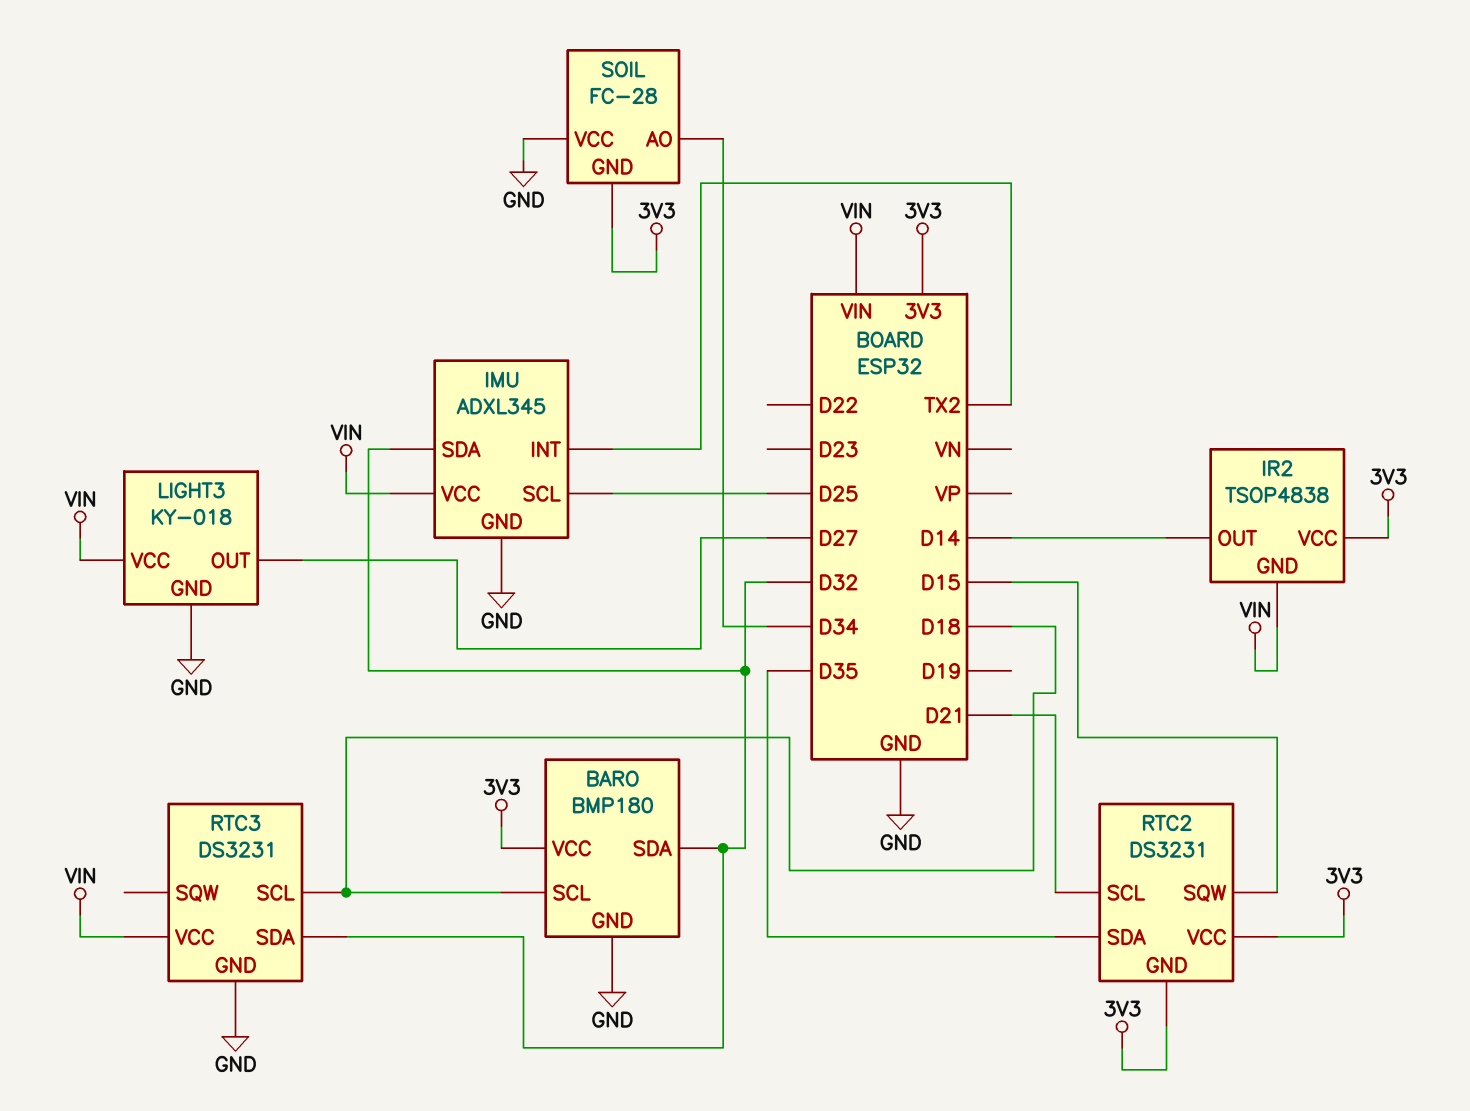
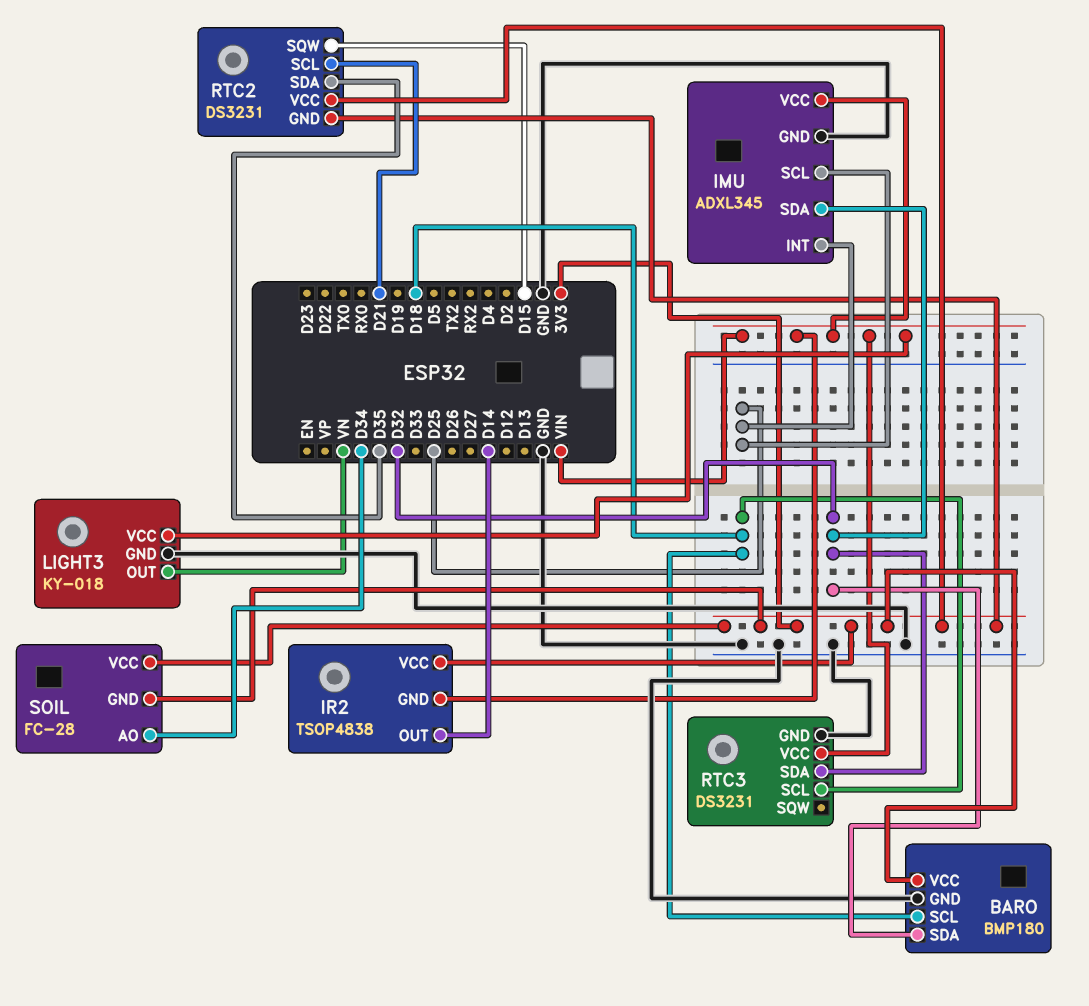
IMU pin INT: TX2 -> D25
LIGHT3 pin OUT: D27 -> VN
SOIL pin VCC: GND -> 3V3

